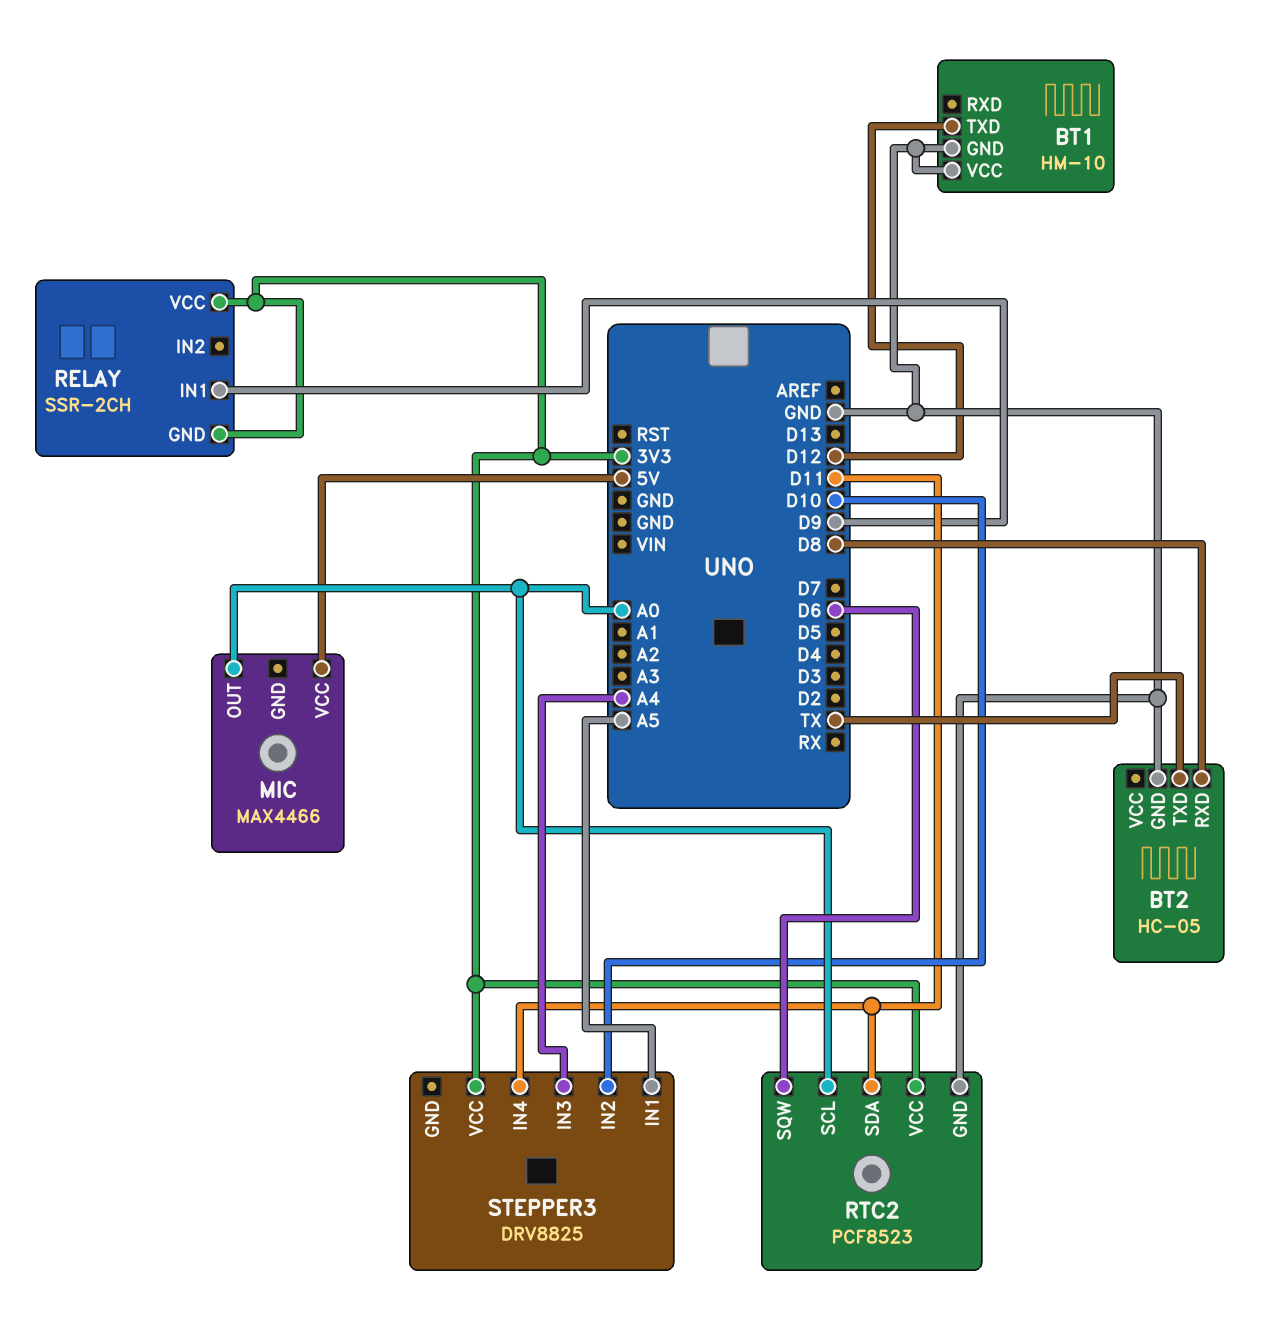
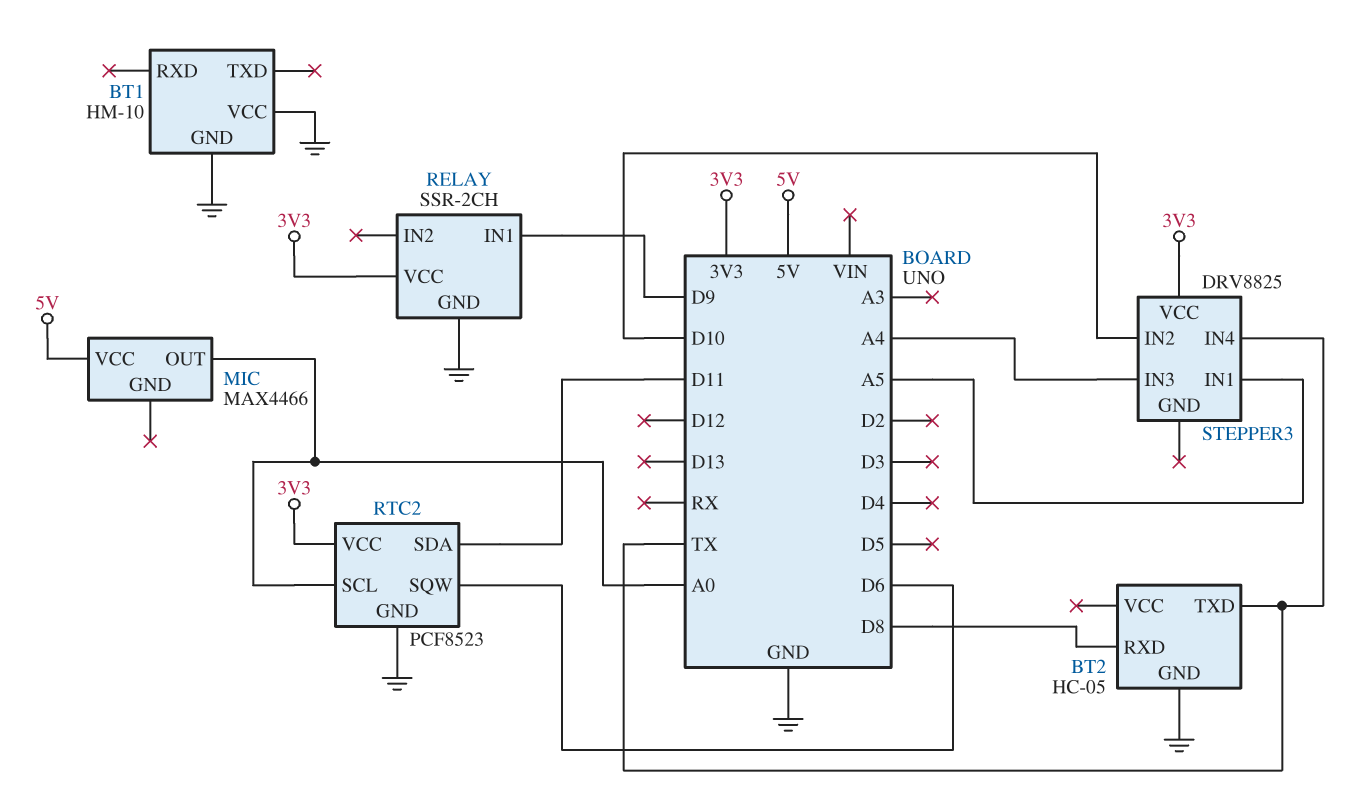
BT1 pin TXD: D12 -> none
RELAY pin GND: 3V3 -> GND
STEPPER3 pin IN4: D11 -> TX

